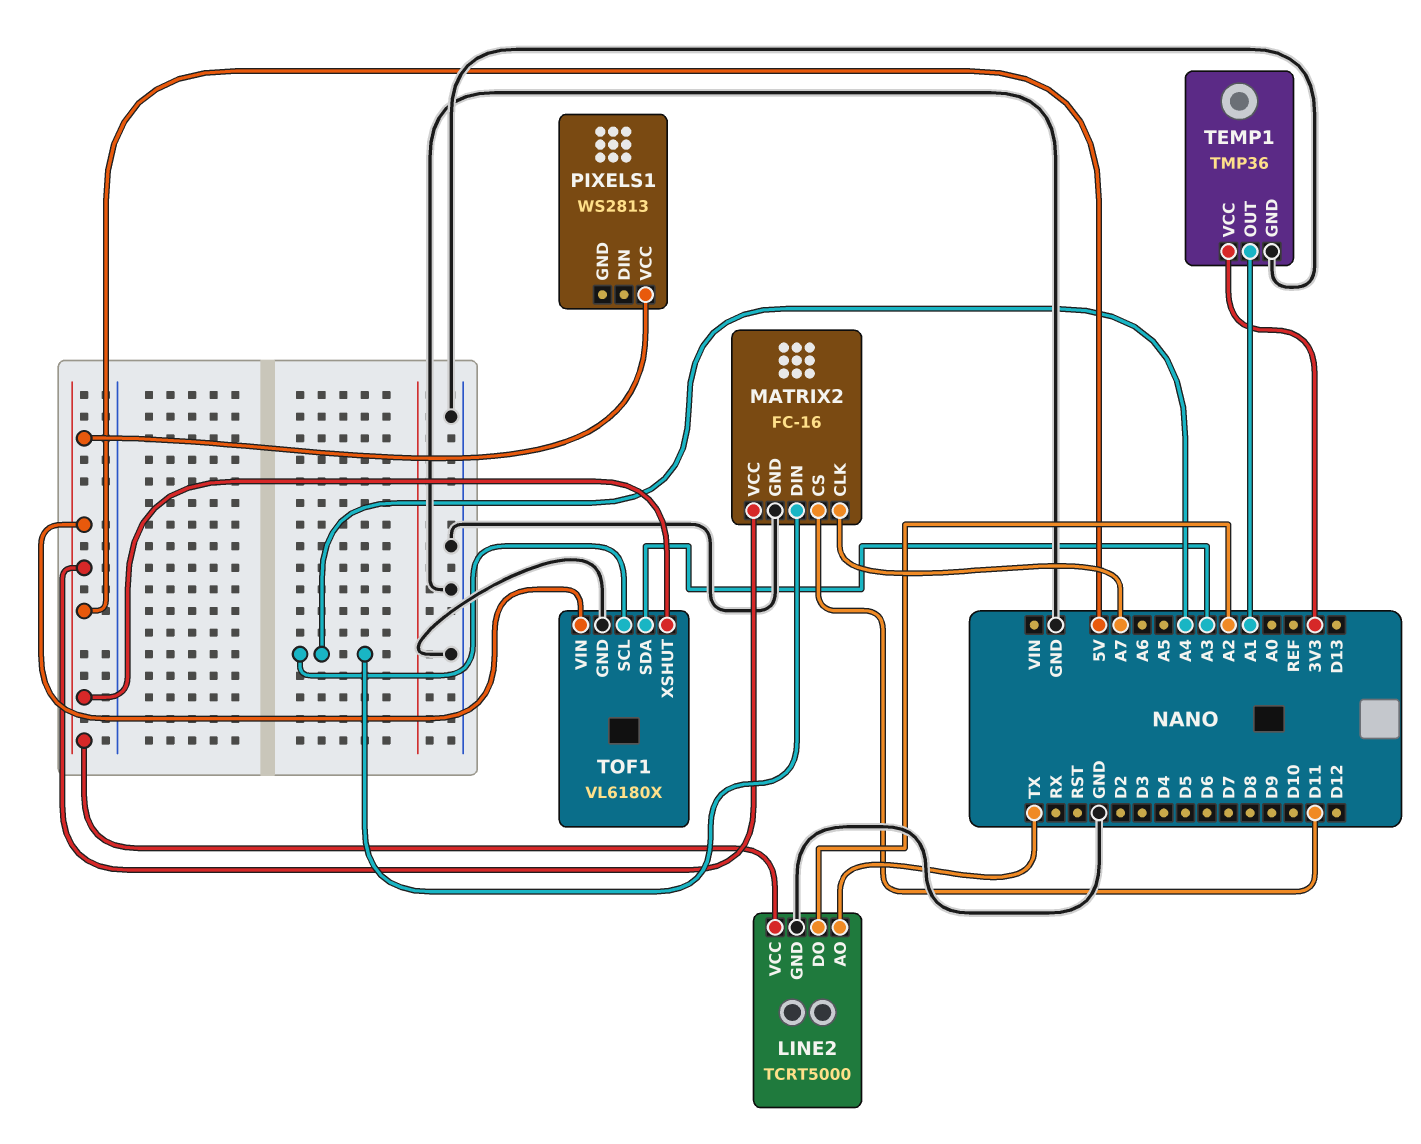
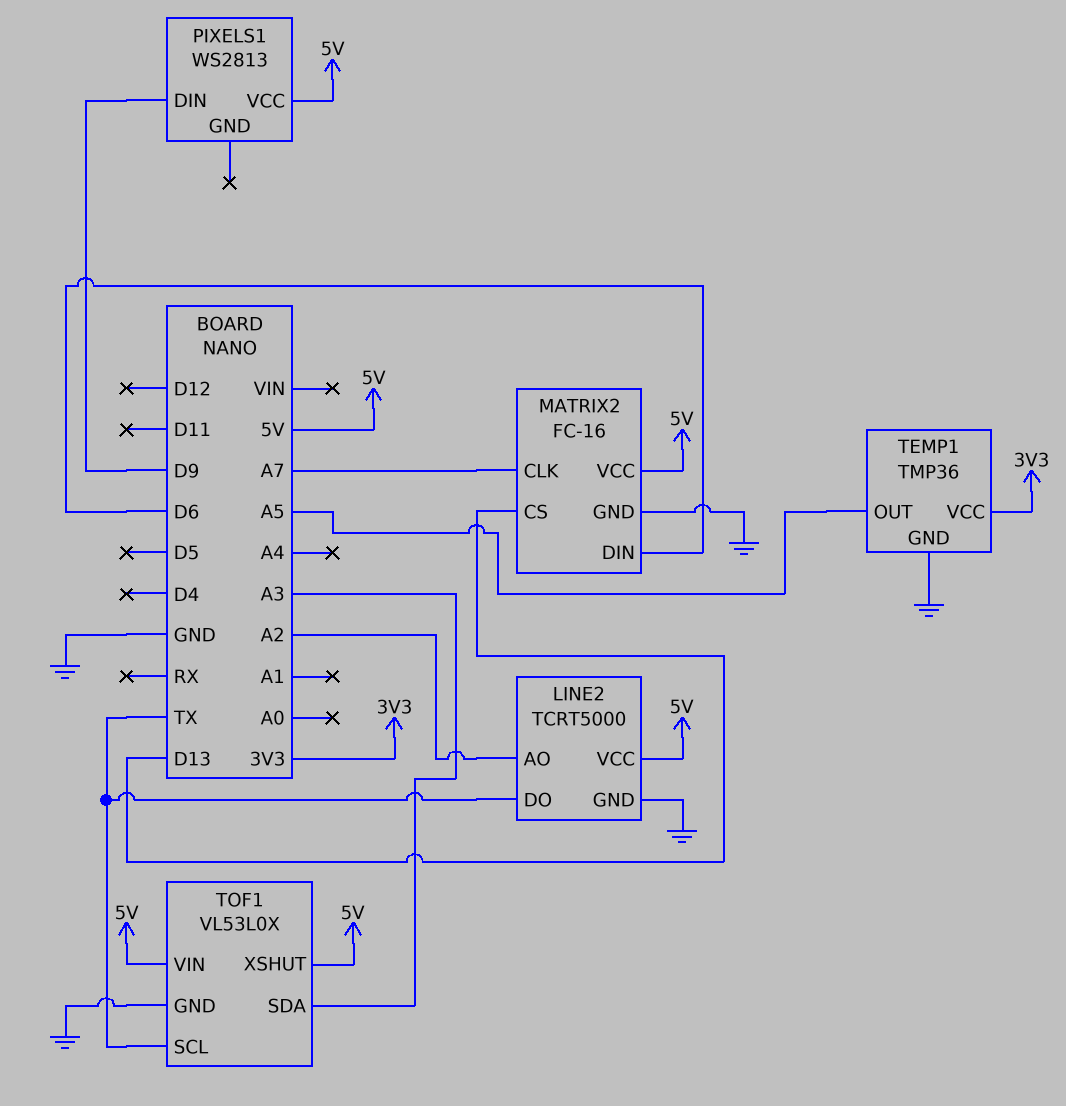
LINE2 pin AO: TX -> A2
LINE2 pin DO: A2 -> TX
MATRIX2 pin CS: D11 -> D13
MATRIX2 pin DIN: A4 -> D6
PIXELS1 pin DIN: none -> D9
TEMP1 pin OUT: A1 -> A5
TOF1: VL6180X -> VL53L0X
TOF1 pin SCL: A4 -> TX

